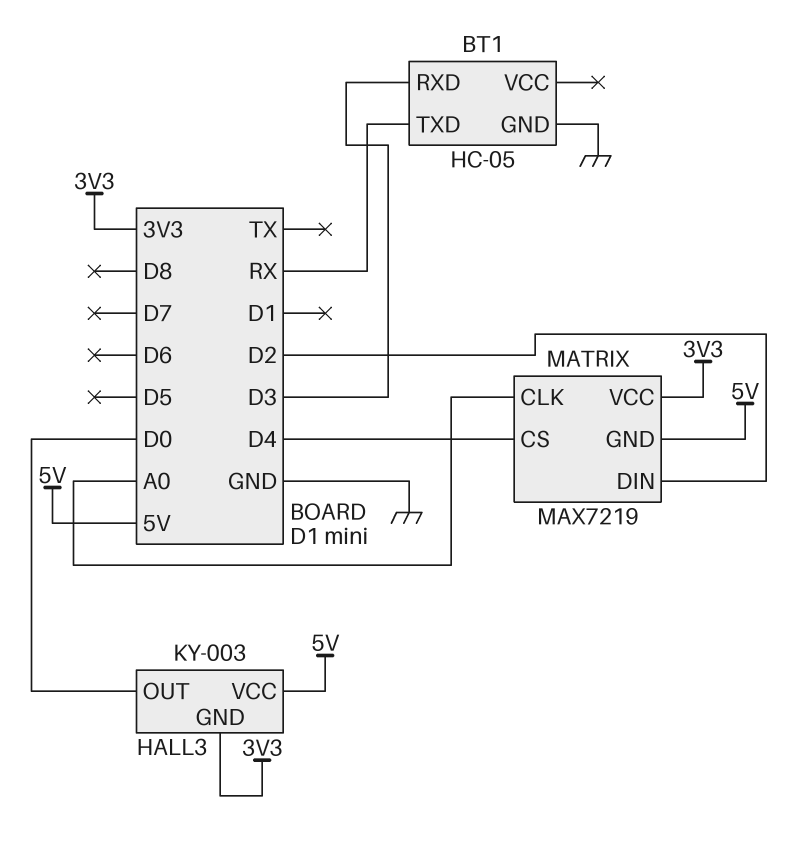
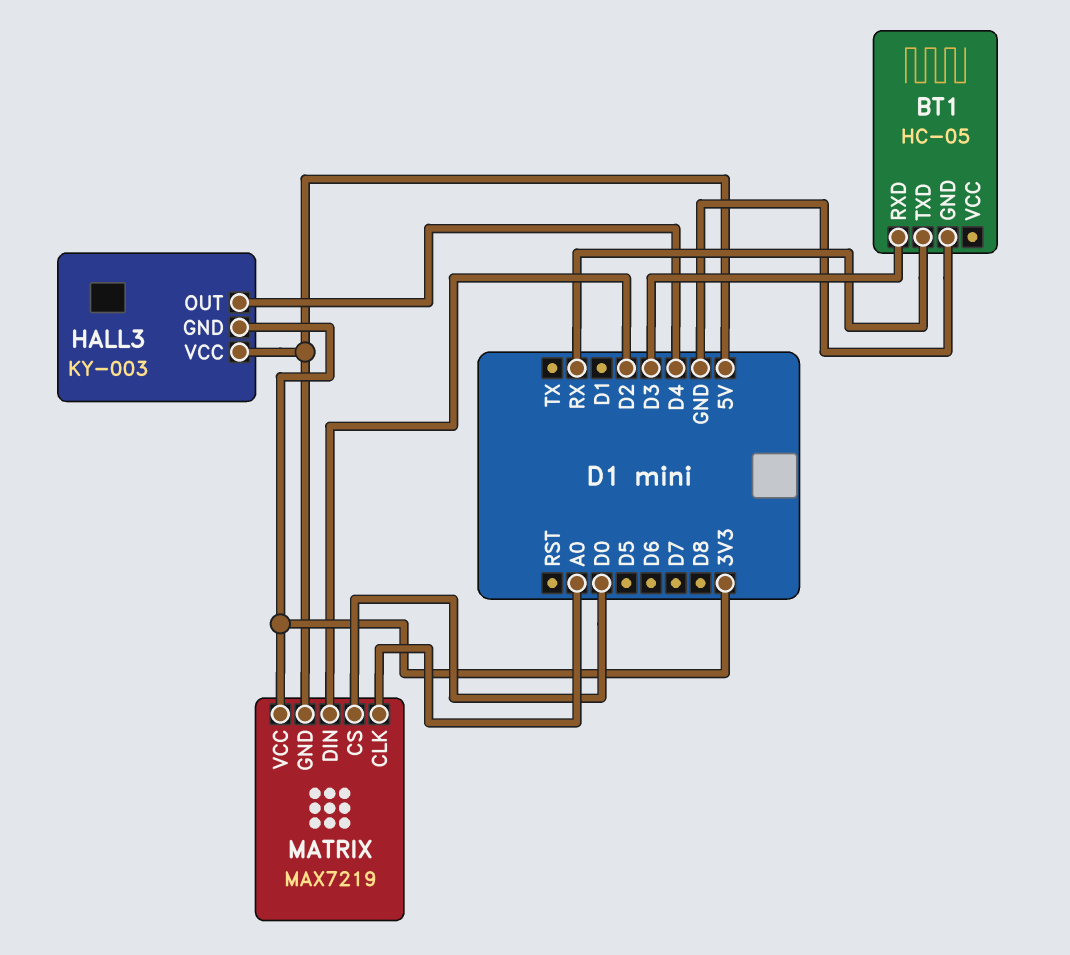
HALL3 pin OUT: D0 -> D4
MATRIX pin CS: D4 -> D0

